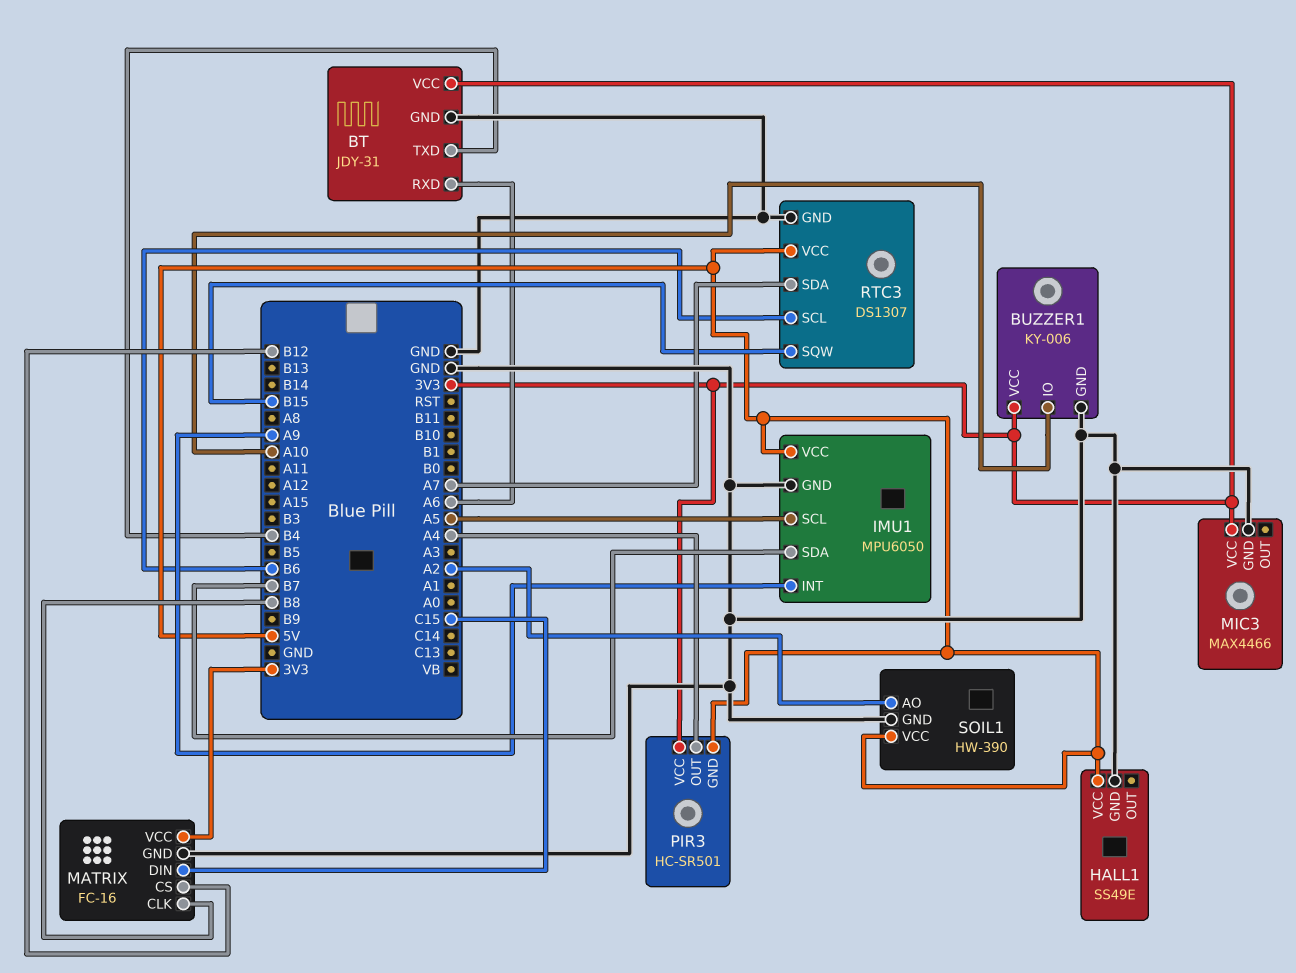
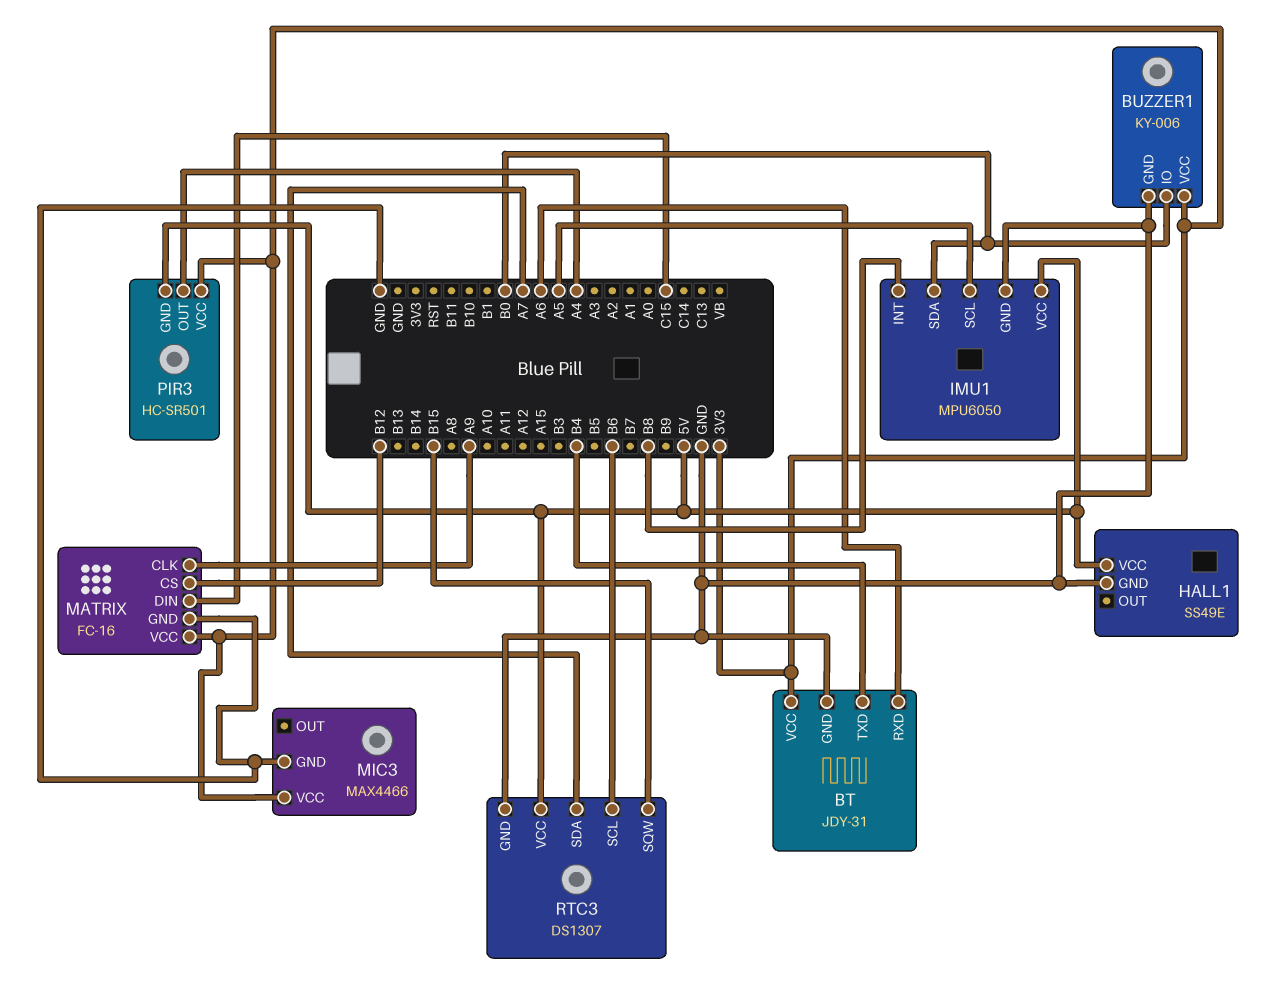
BUZZER1 pin IO: A10 -> B0
IMU1 pin INT: A9 -> B8
IMU1 pin SDA: B7 -> B0
MATRIX pin CLK: B8 -> A9
SOIL1: HW-390 -> none
SOIL1 pin AO: A2 -> none
SOIL1 pin GND: GND -> none
SOIL1 pin VCC: 5V -> none

